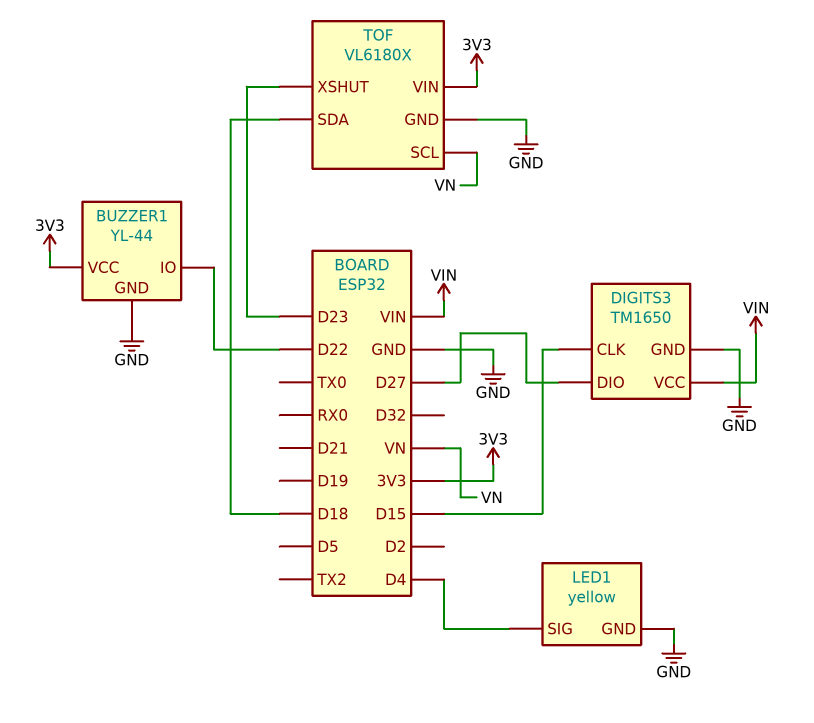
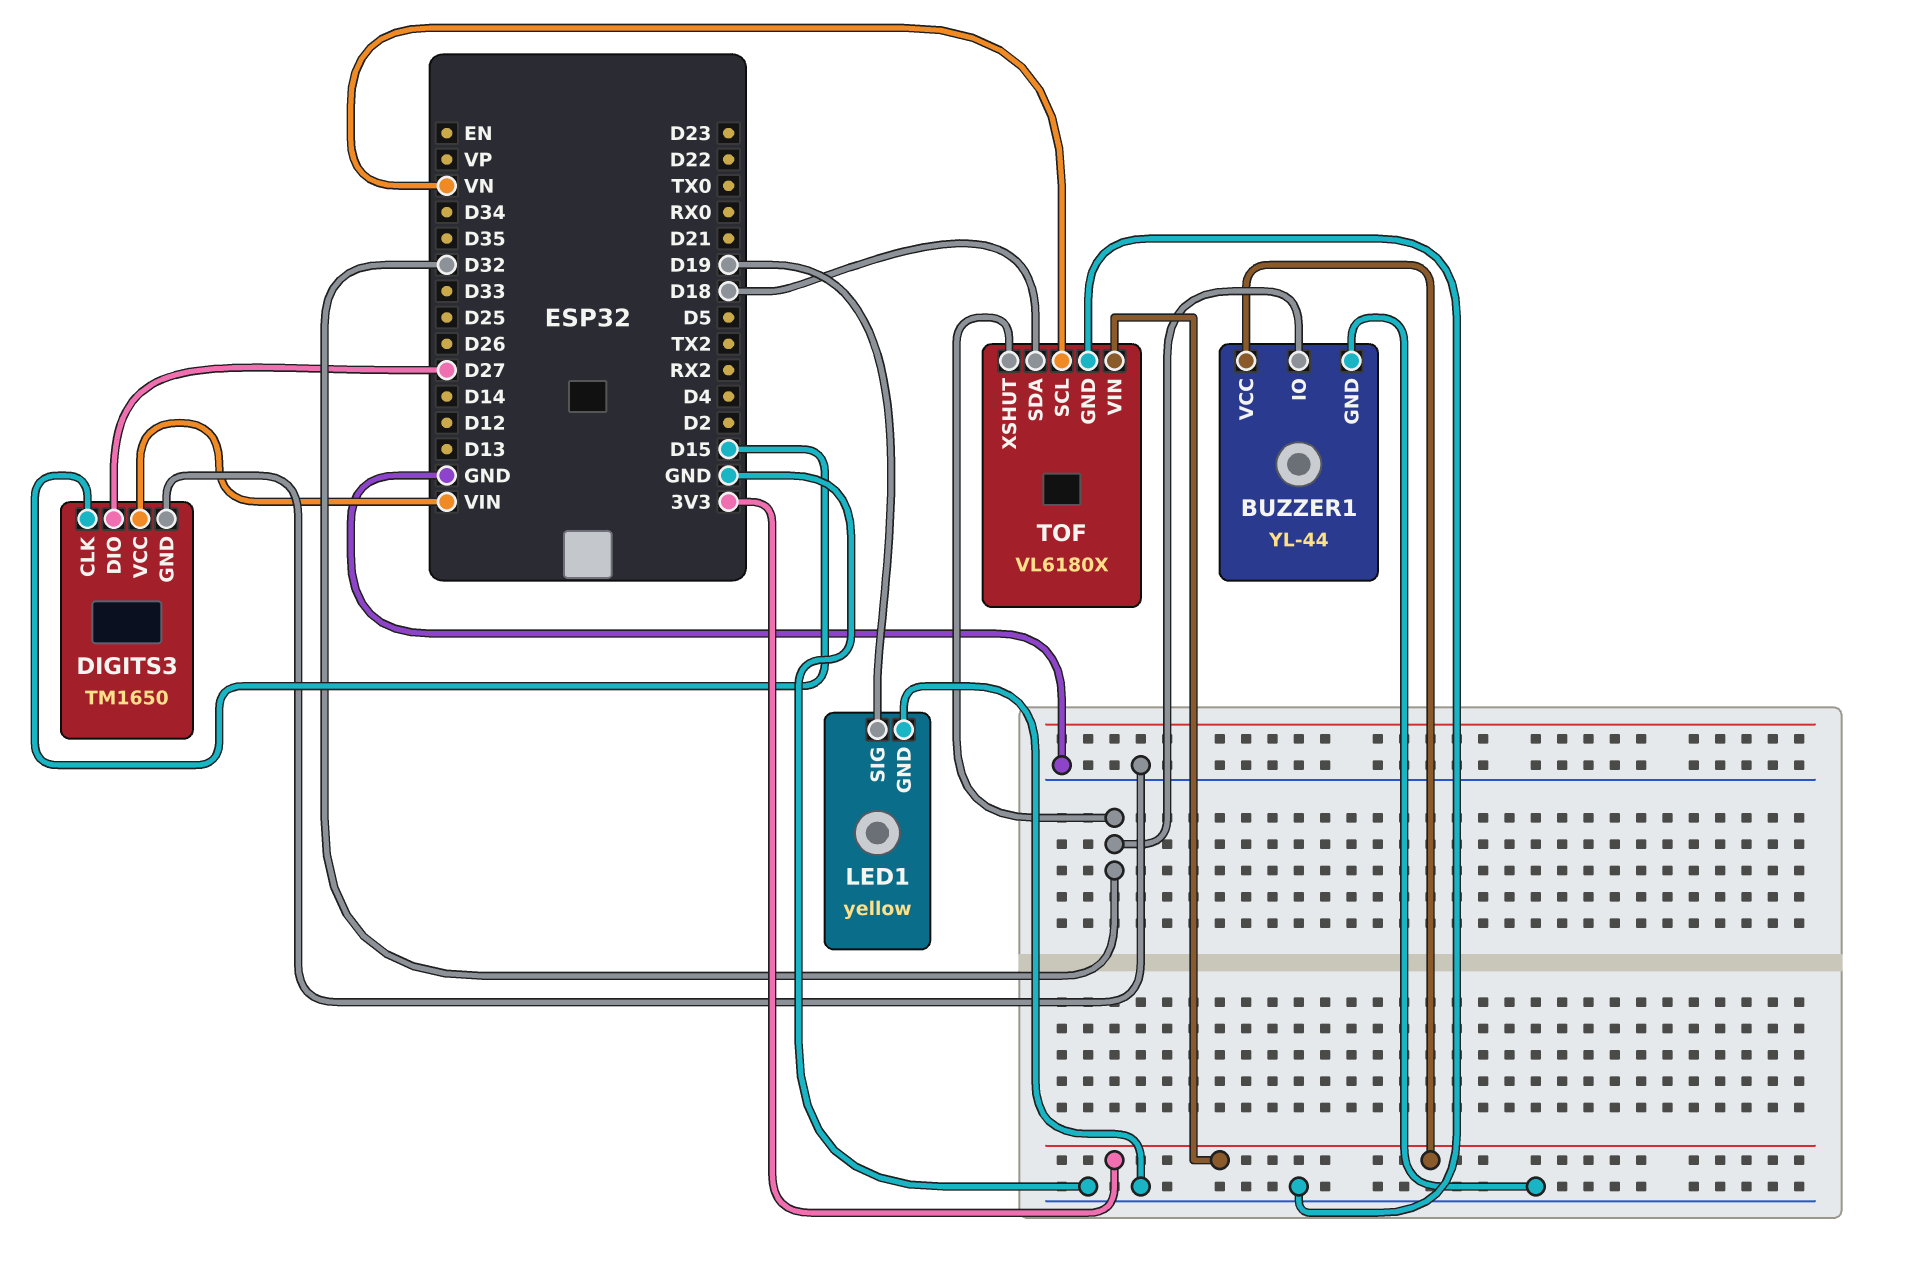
BUZZER1 pin IO: D22 -> D32
LED1 pin SIG: D4 -> D19
TOF pin XSHUT: D23 -> D32

